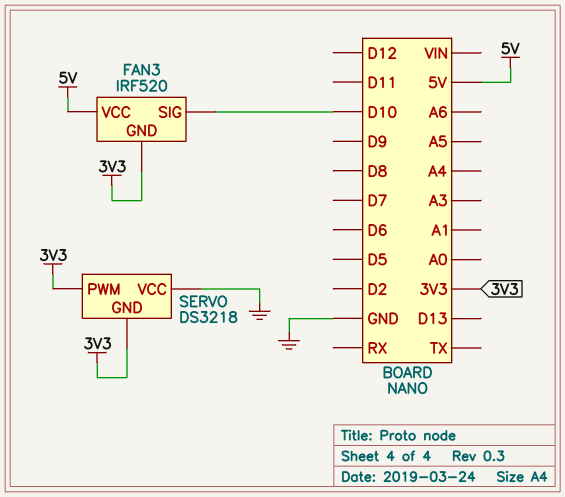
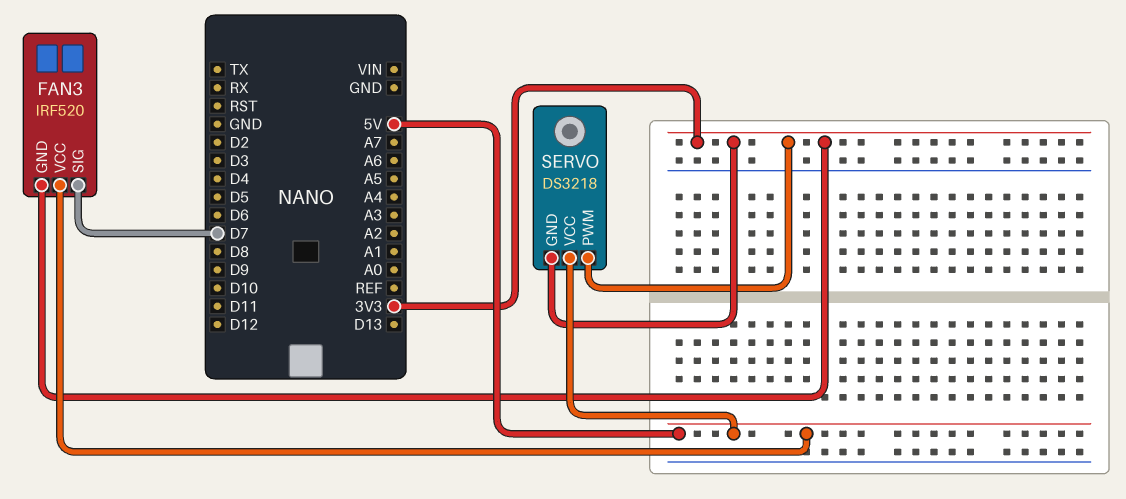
FAN3 pin SIG: D10 -> D7
SERVO pin VCC: GND -> 5V

